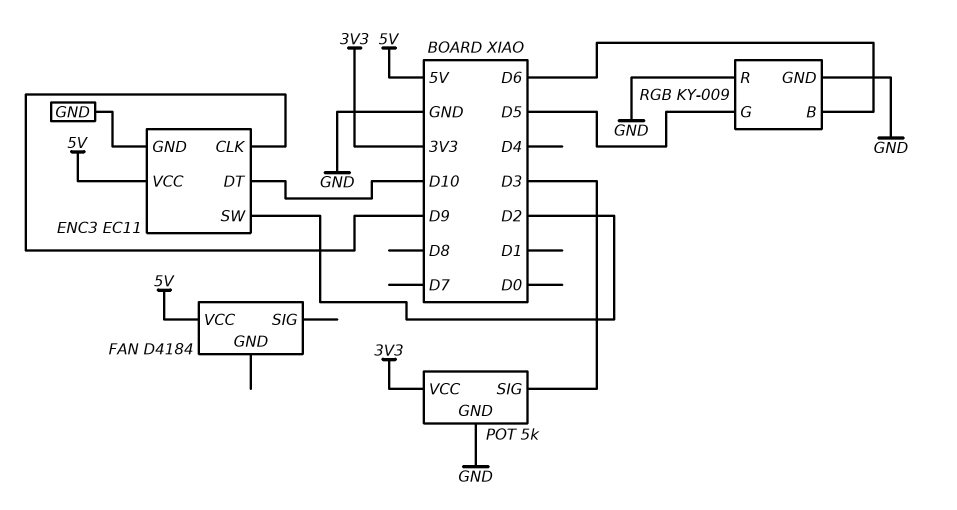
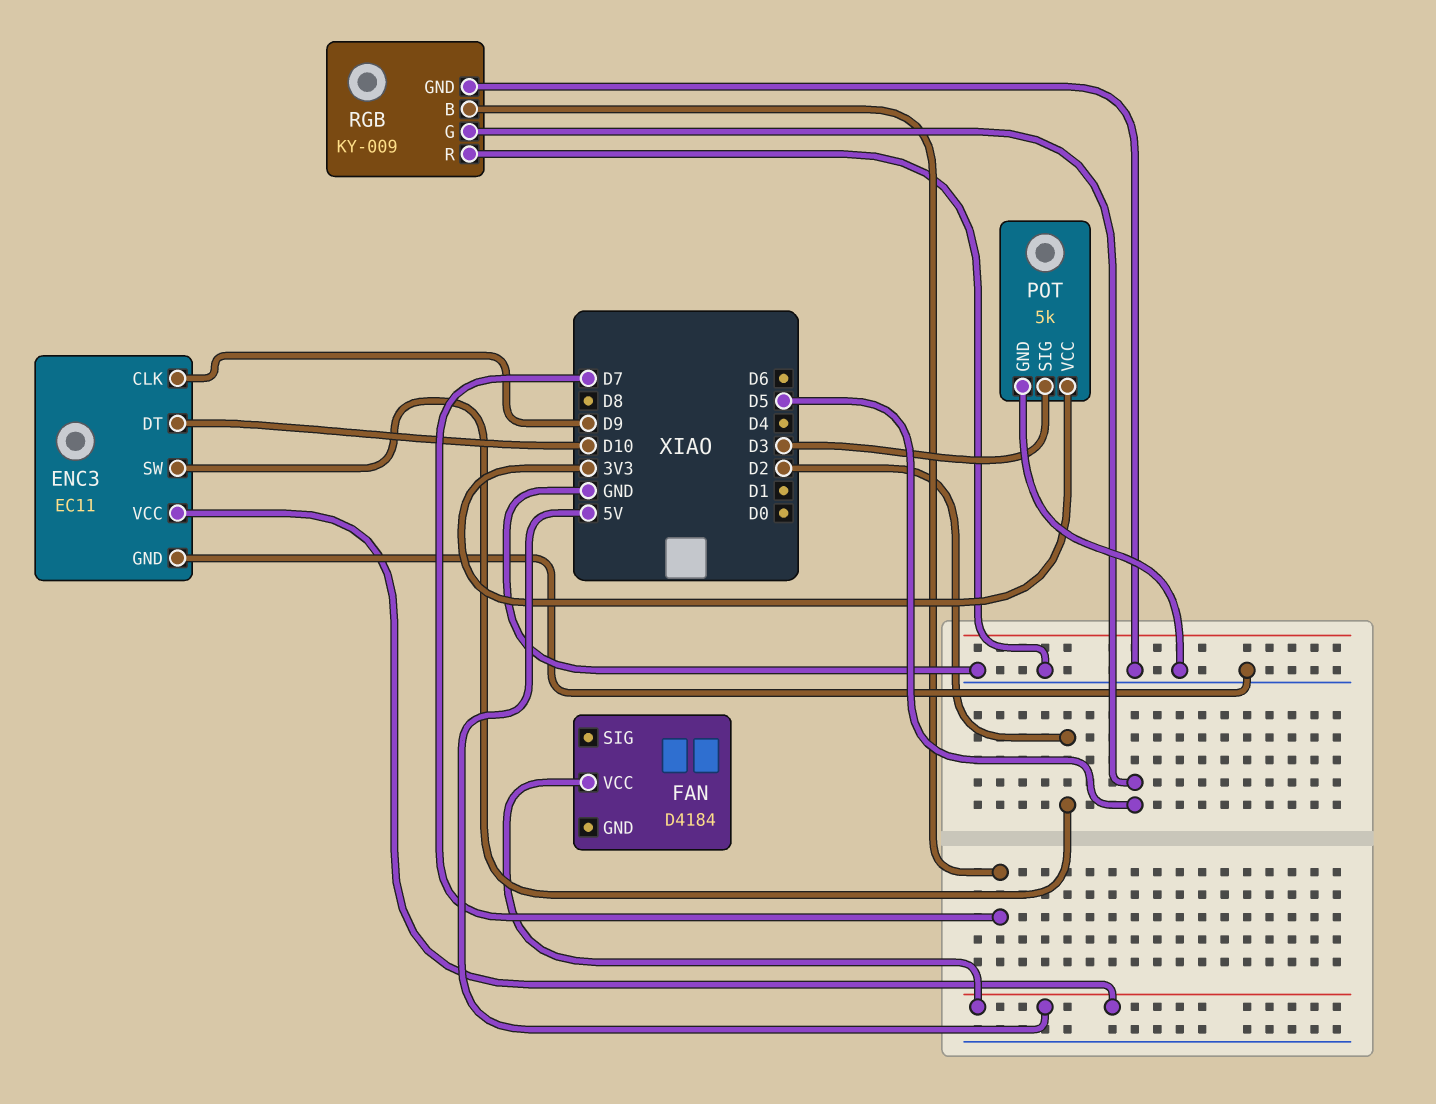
RGB pin B: D6 -> D7

